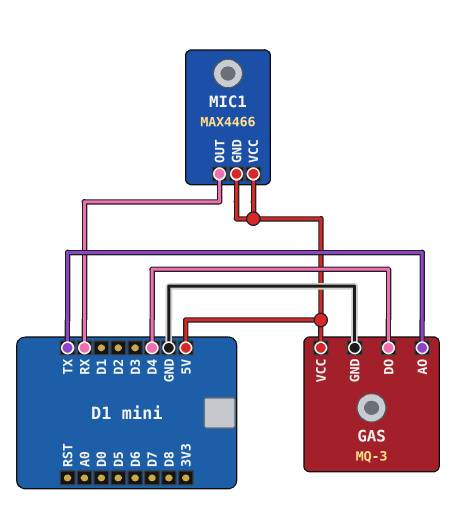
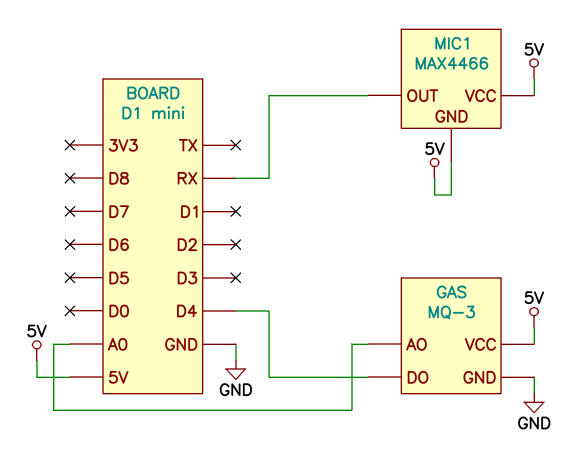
GAS pin AO: TX -> A0

